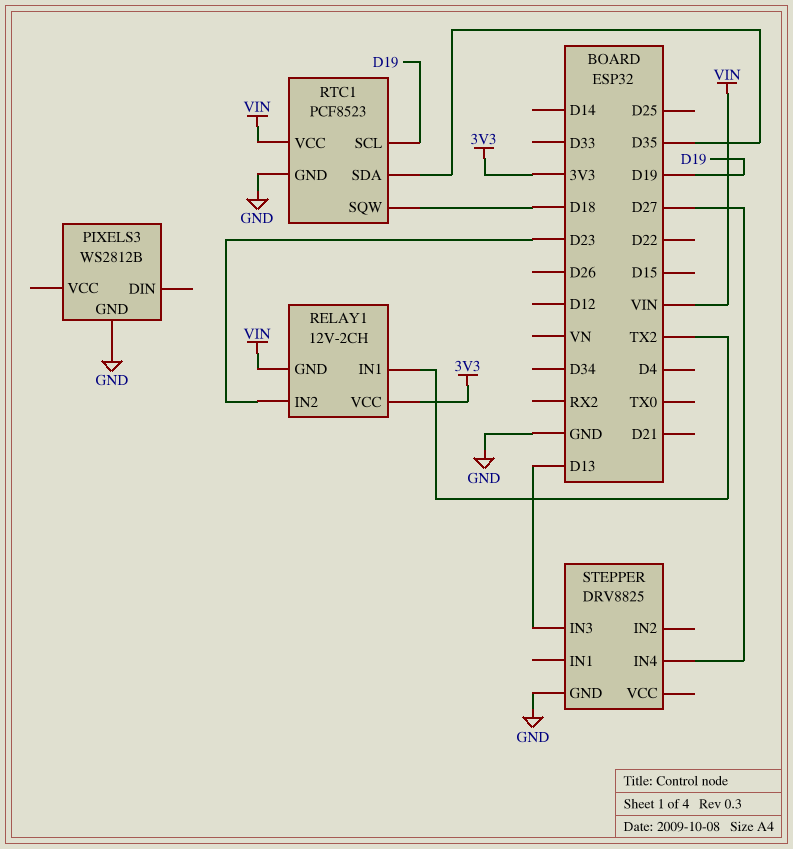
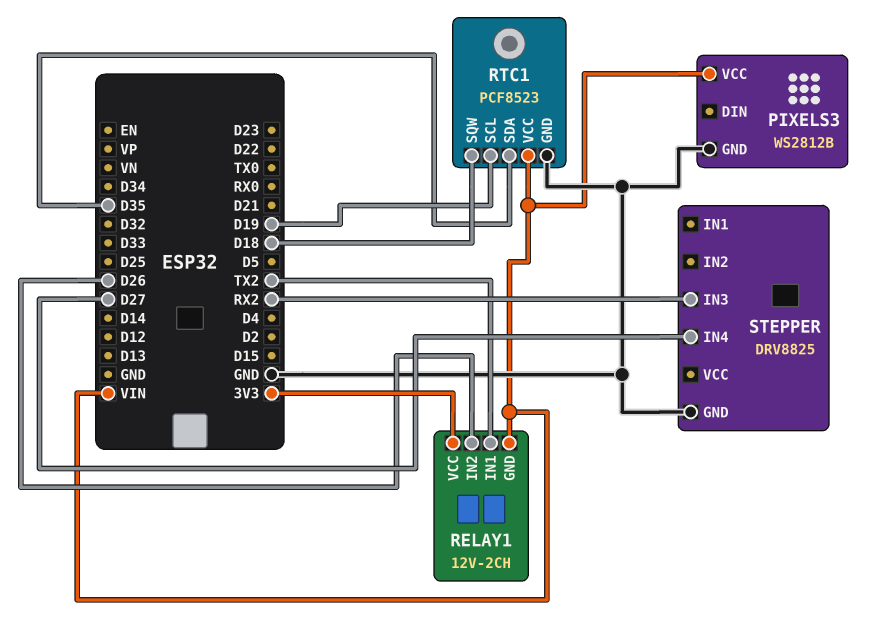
PIXELS3 pin VCC: none -> VIN
RELAY1 pin IN2: D23 -> D26
STEPPER pin IN3: D13 -> RX2

